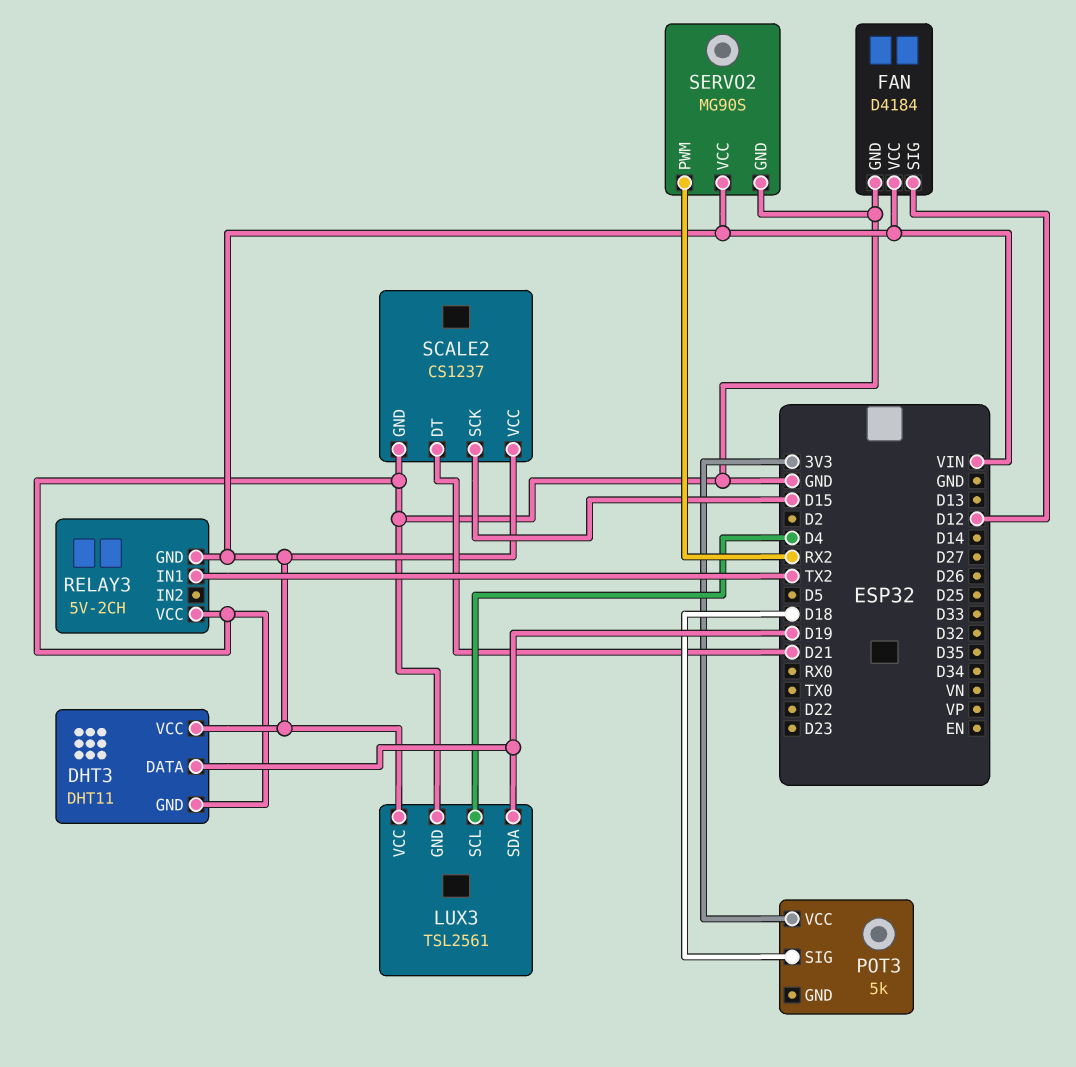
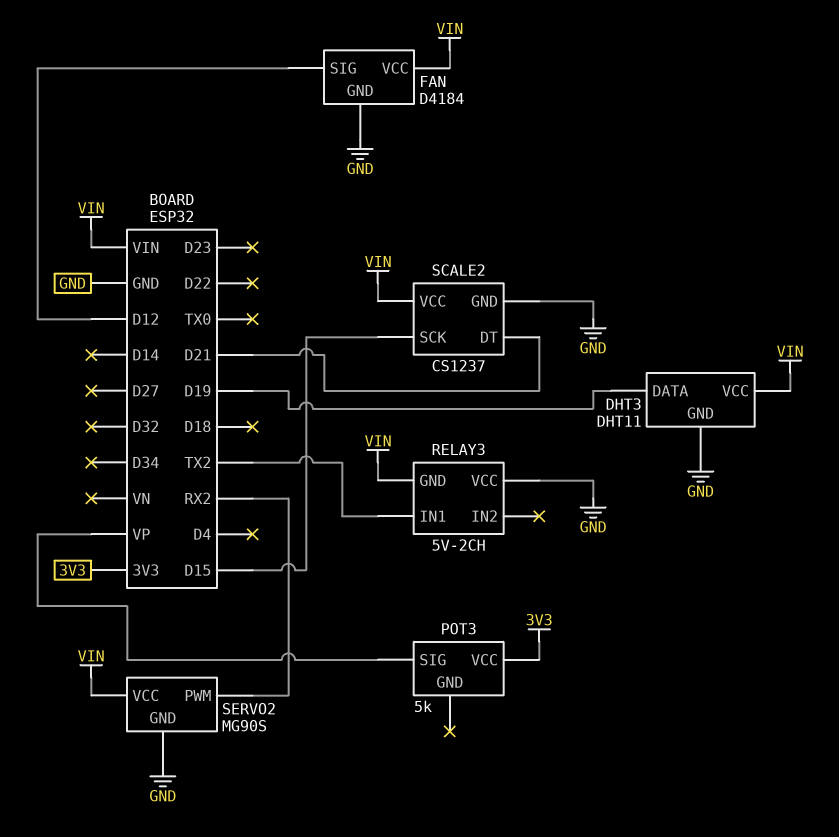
LUX3: TSL2561 -> none
LUX3 pin GND: GND -> none
LUX3 pin SCL: D4 -> none
LUX3 pin SDA: D19 -> none
LUX3 pin VCC: VIN -> none
POT3 pin SIG: D18 -> VP

